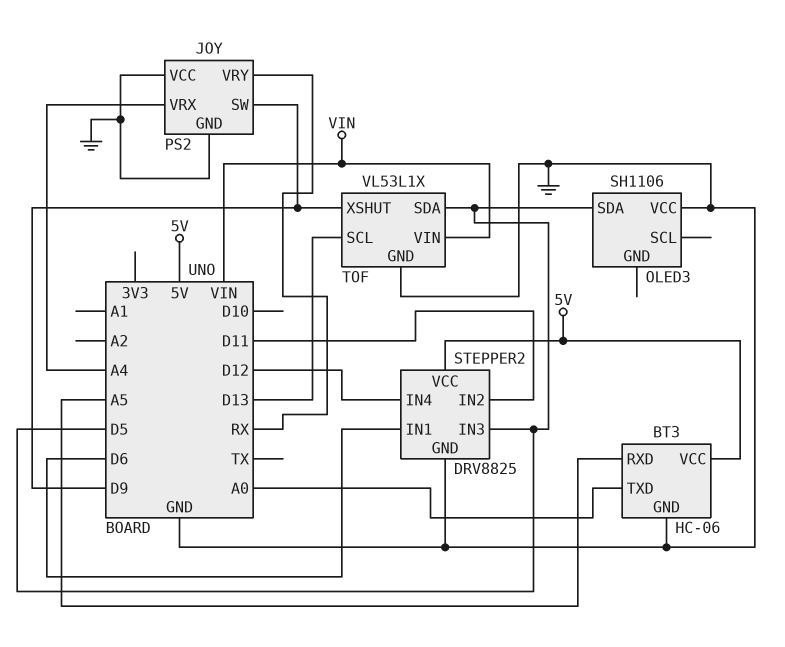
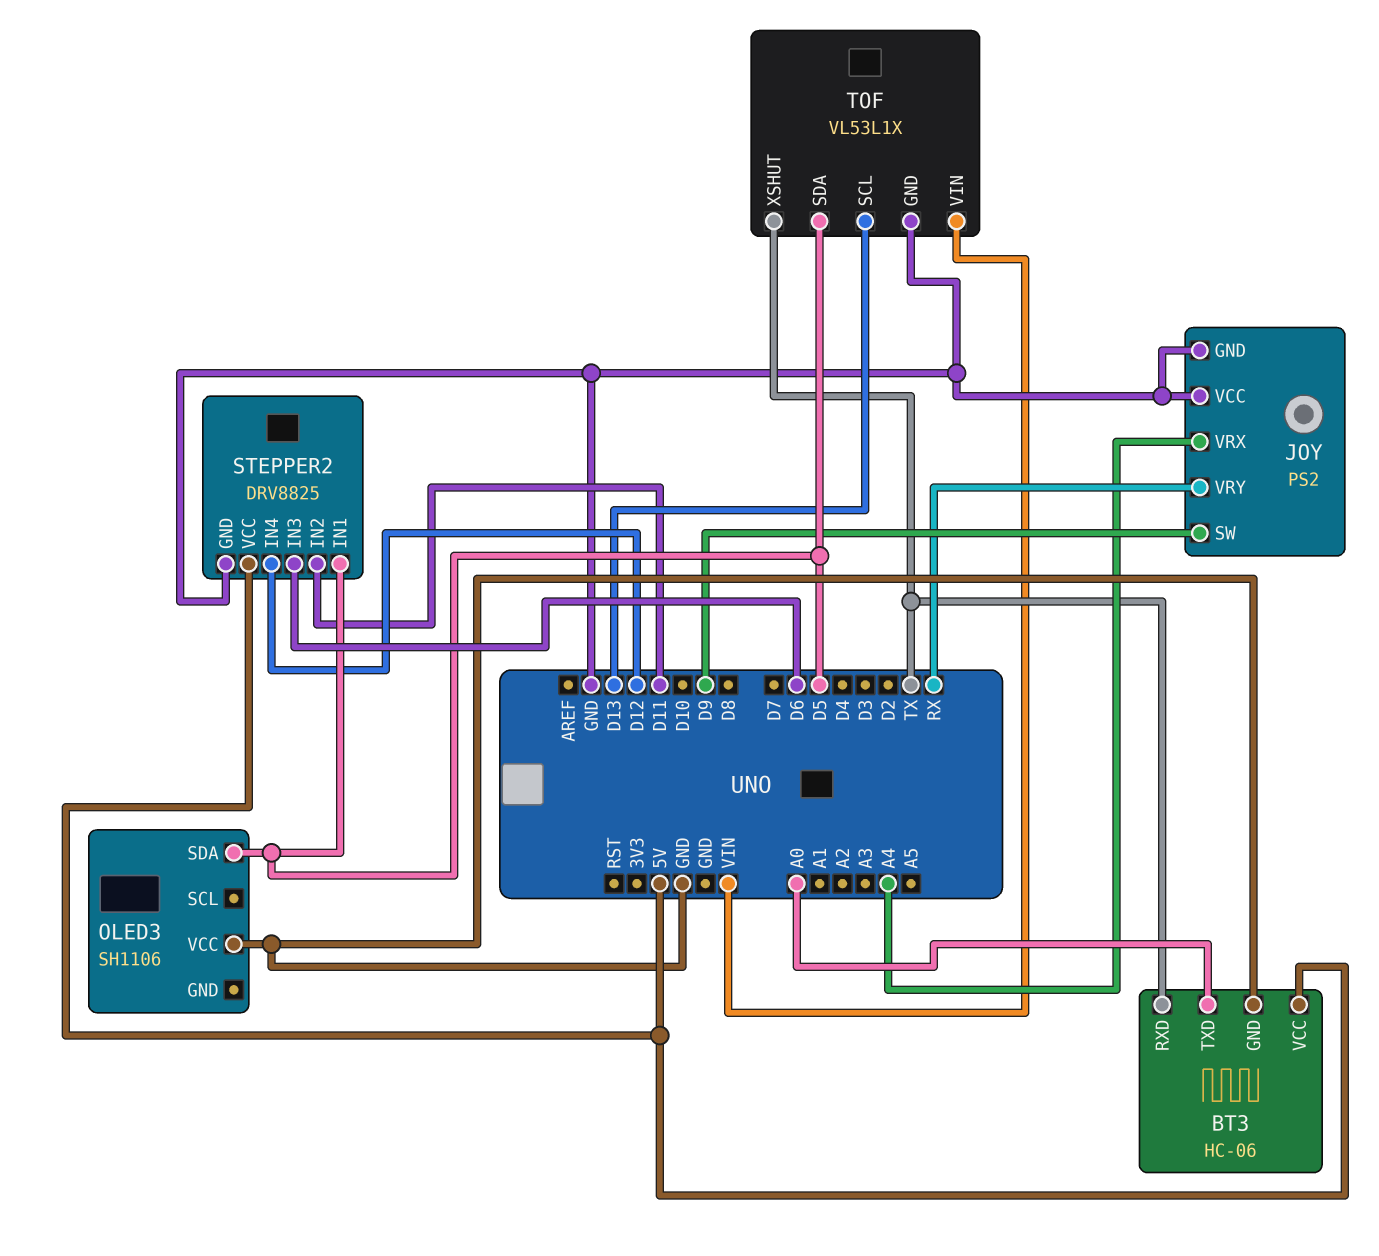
BT3 pin RXD: A5 -> TX
STEPPER2 pin IN1: D6 -> D5
STEPPER2 pin IN3: D5 -> D6
TOF pin XSHUT: D9 -> TX

